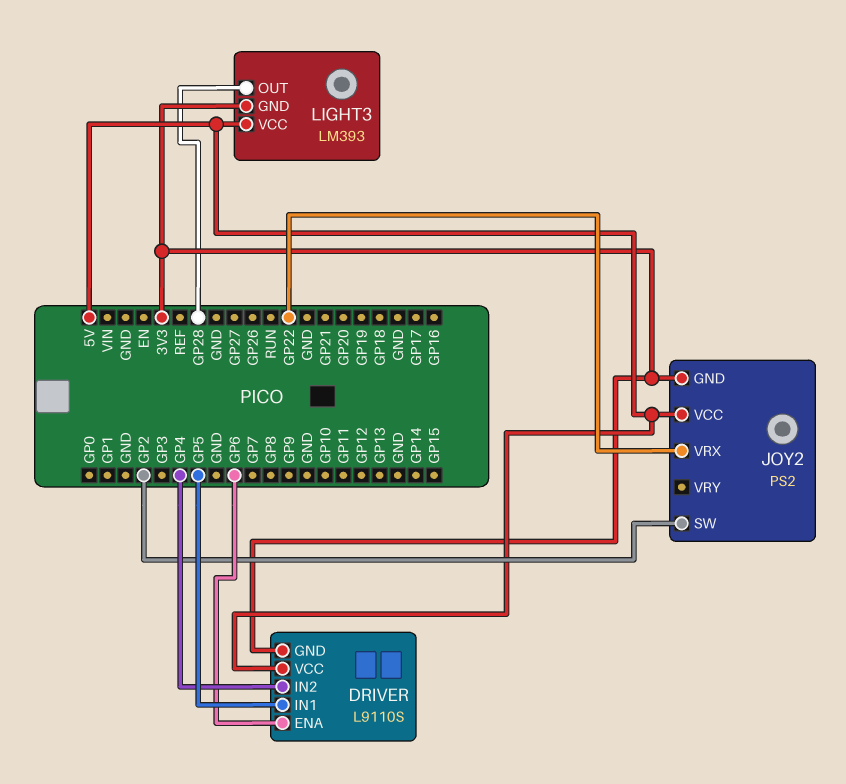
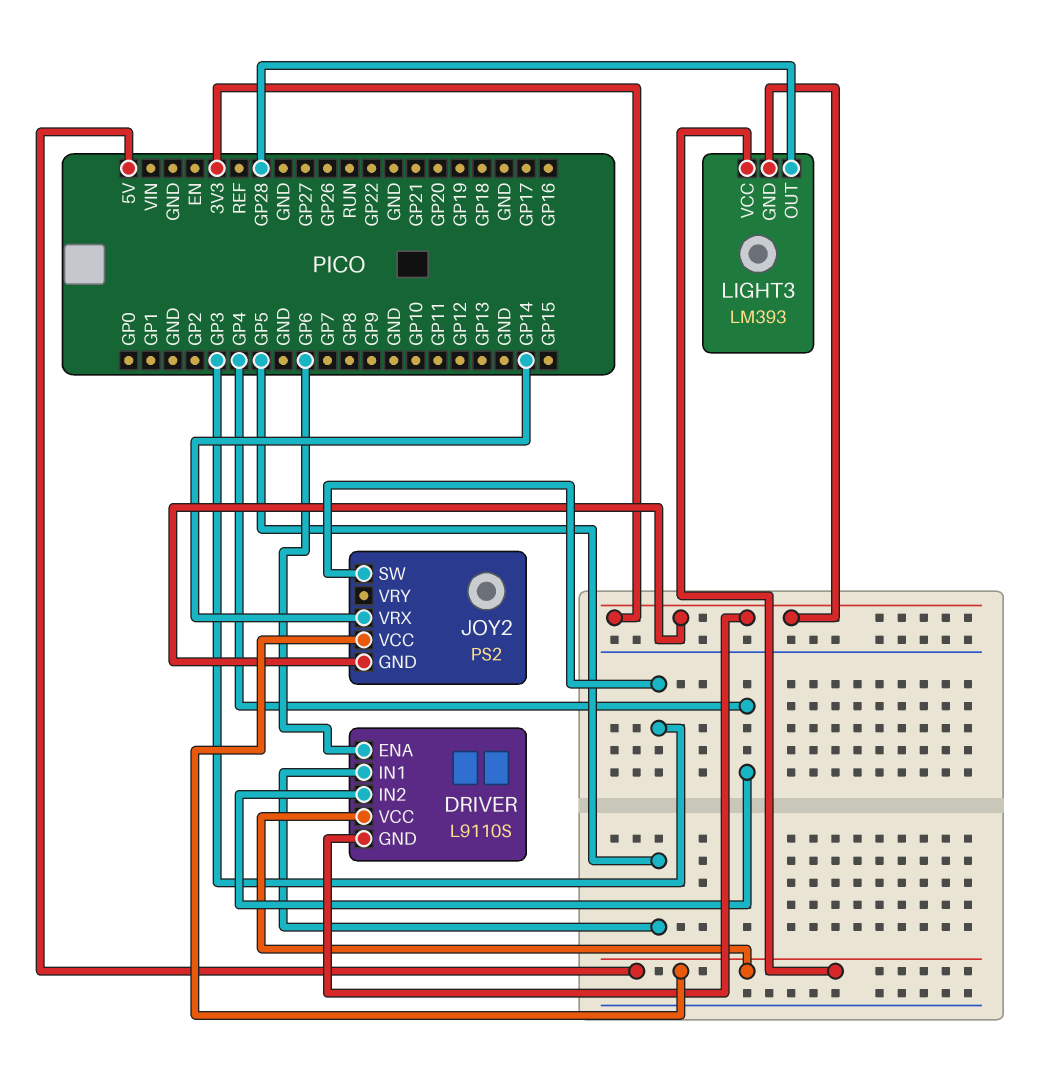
JOY2 pin SW: GP2 -> GP3
JOY2 pin VRX: GP22 -> GP14

